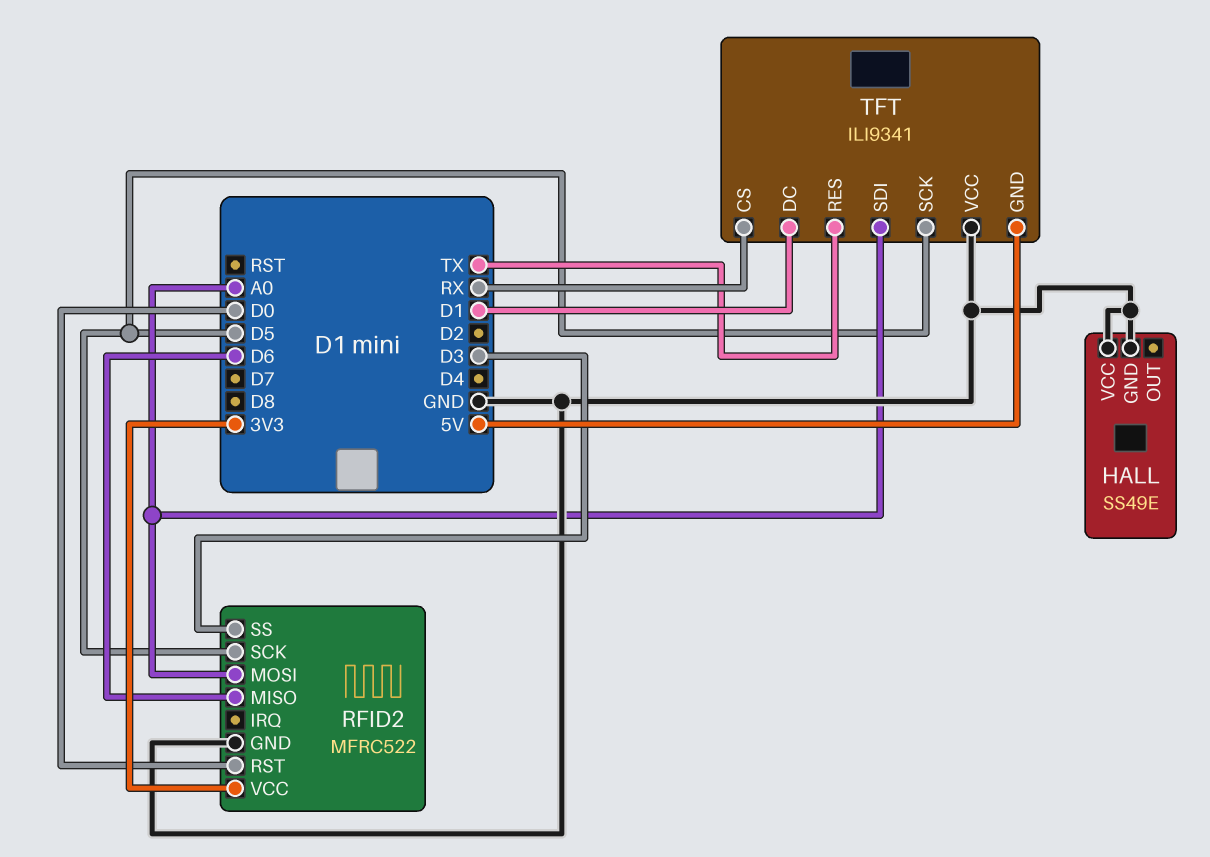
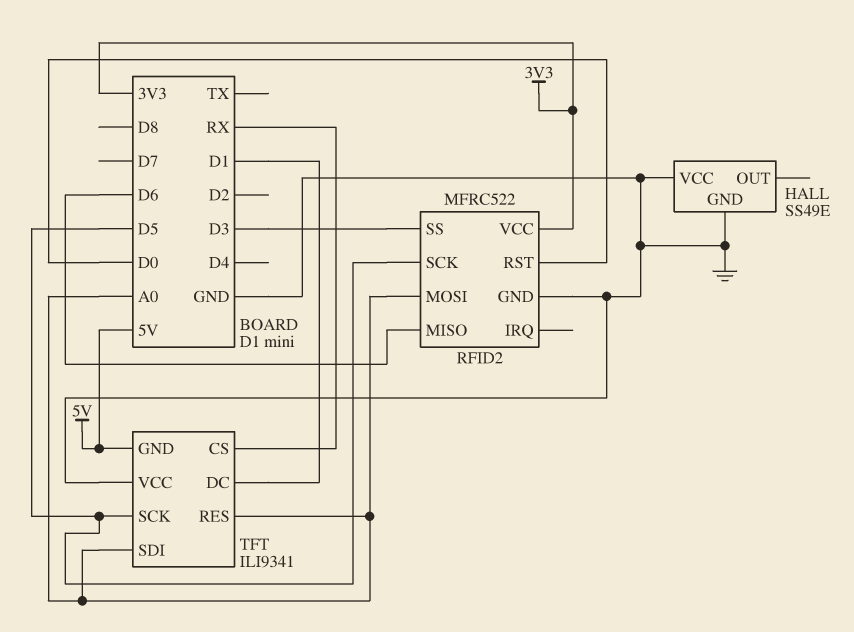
TFT pin RES: TX -> A0

